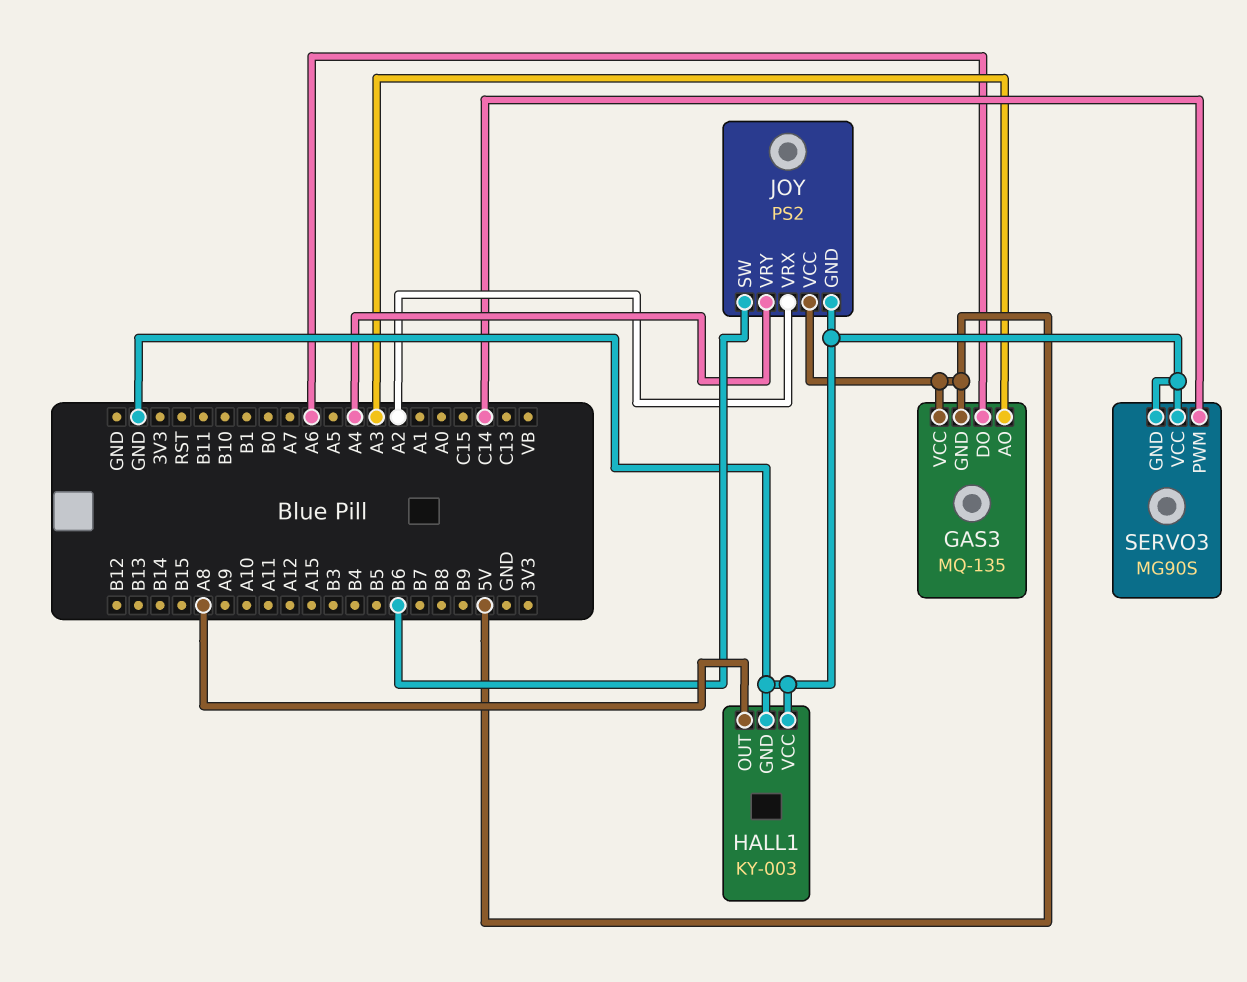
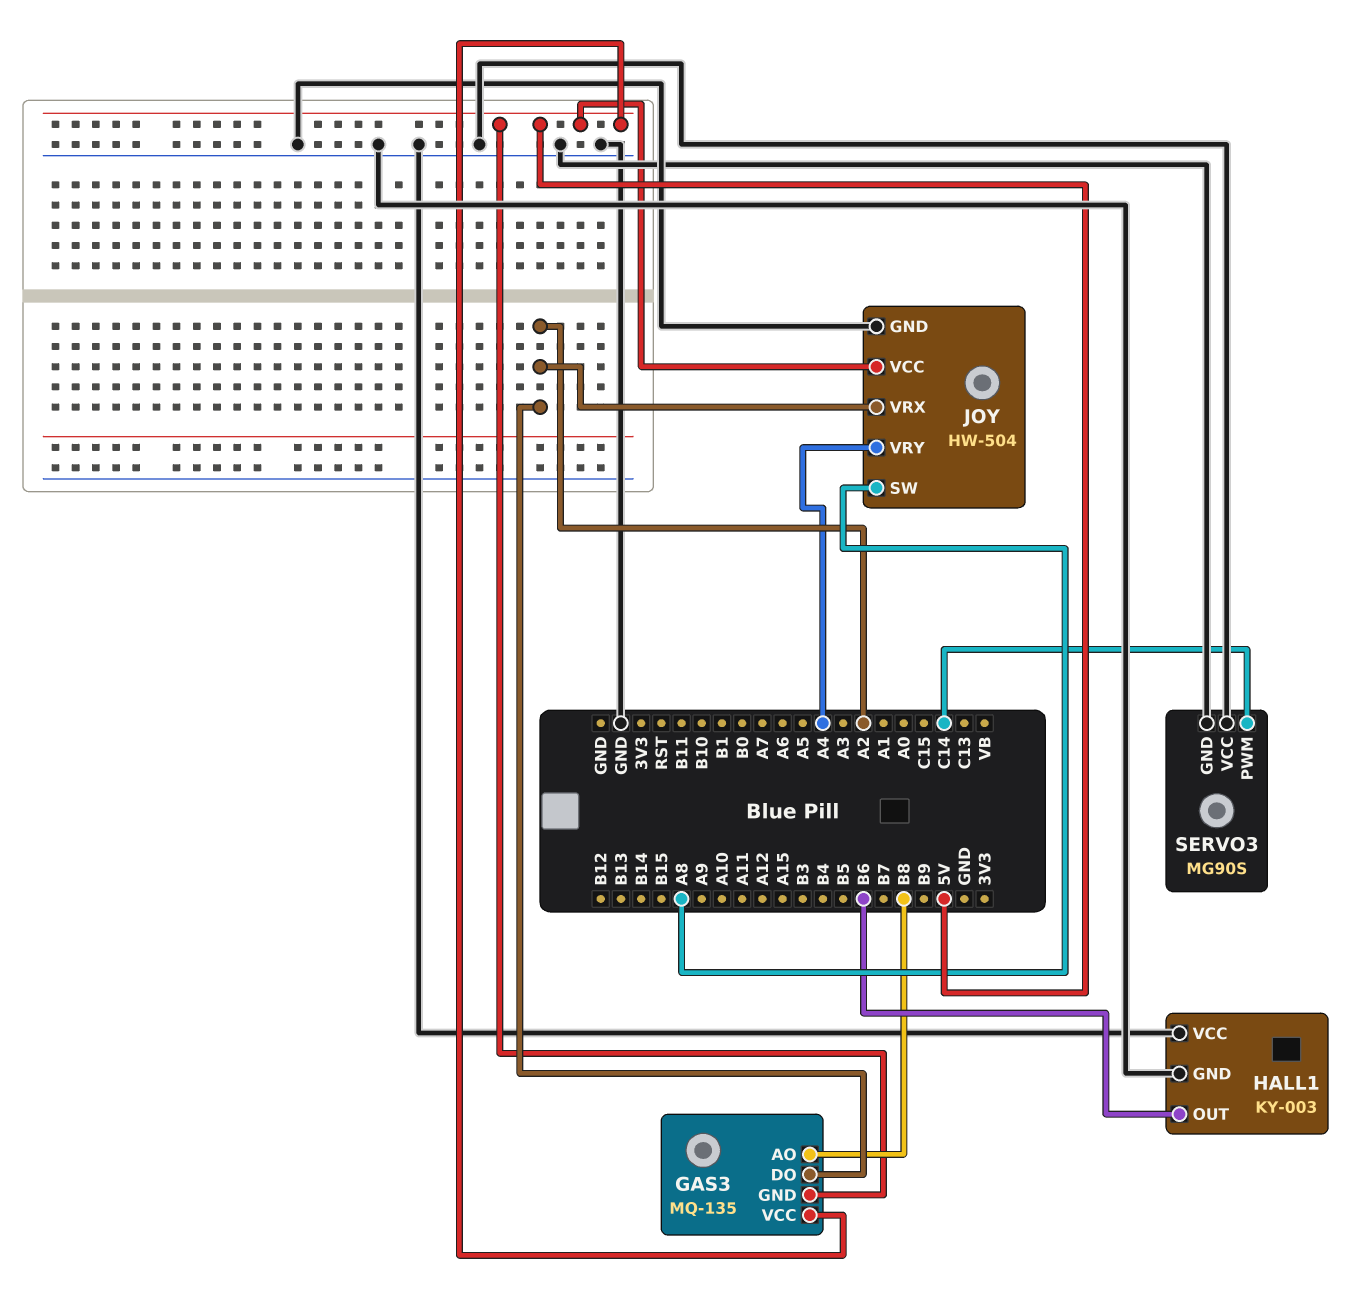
GAS3 pin AO: A3 -> B8
GAS3 pin DO: A6 -> A2
HALL1 pin OUT: A8 -> B6
JOY: PS2 -> HW-504
JOY pin SW: B6 -> A8

